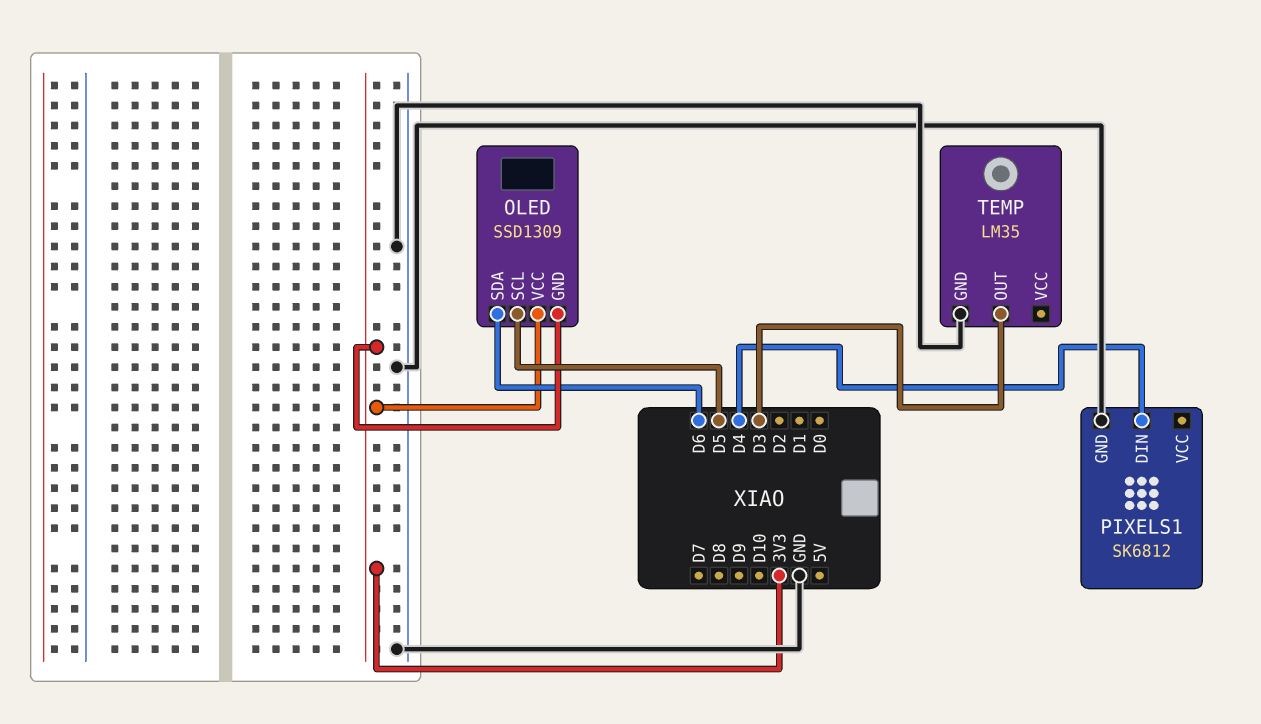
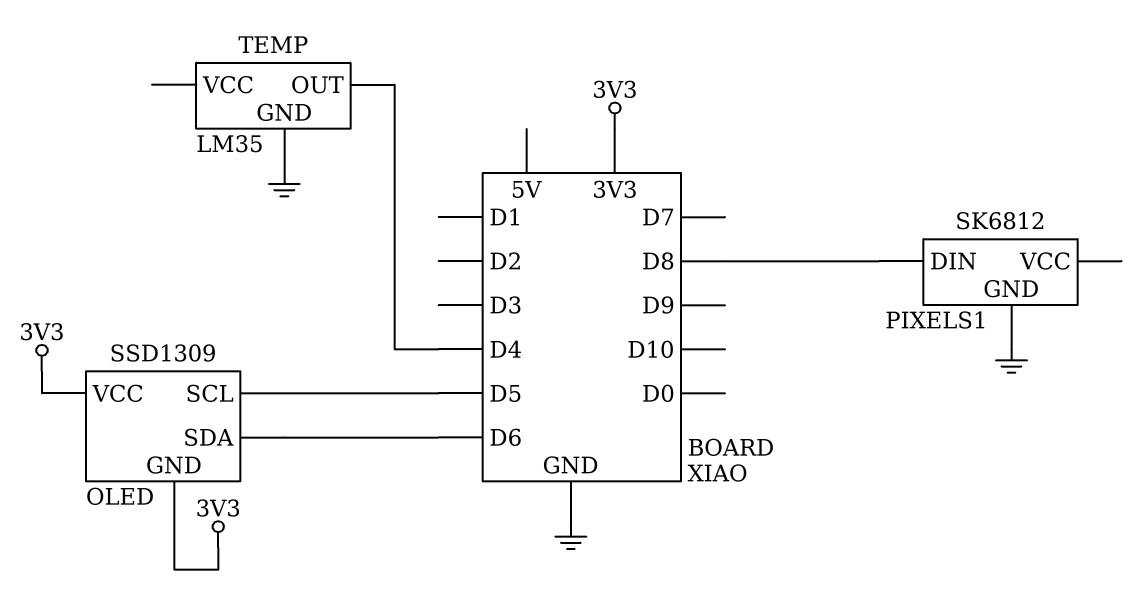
PIXELS1 pin DIN: D4 -> D8
TEMP pin OUT: D3 -> D4

